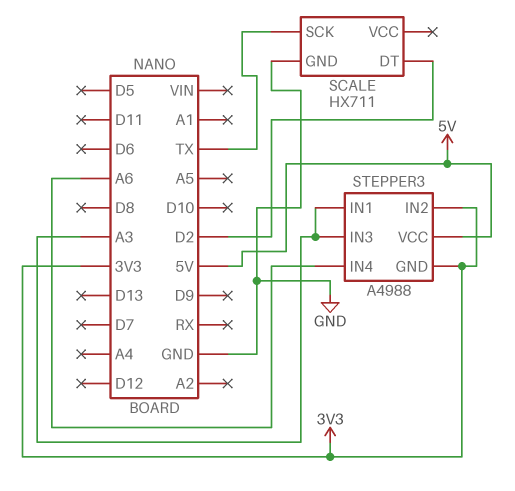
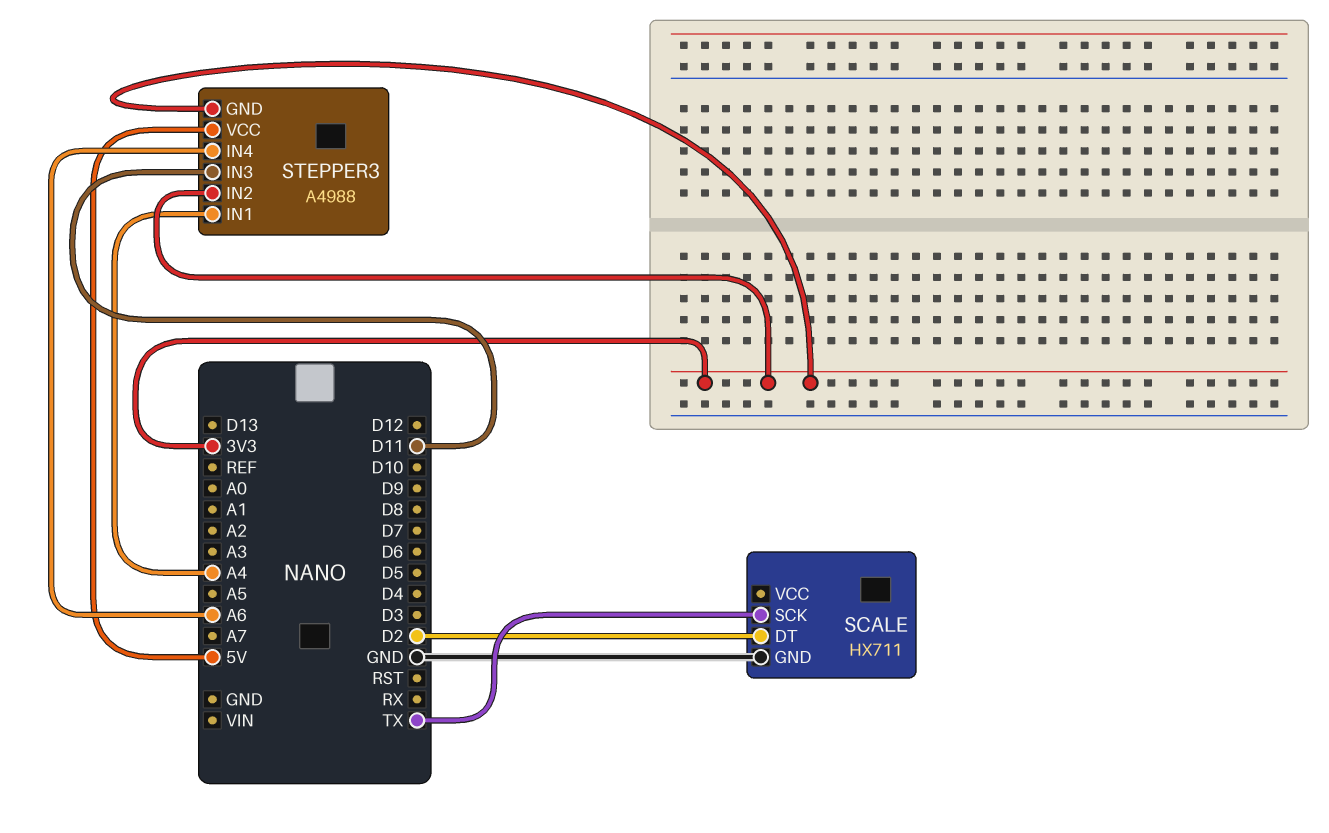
STEPPER3 pin IN1: A3 -> A4
STEPPER3 pin IN3: A3 -> D11

